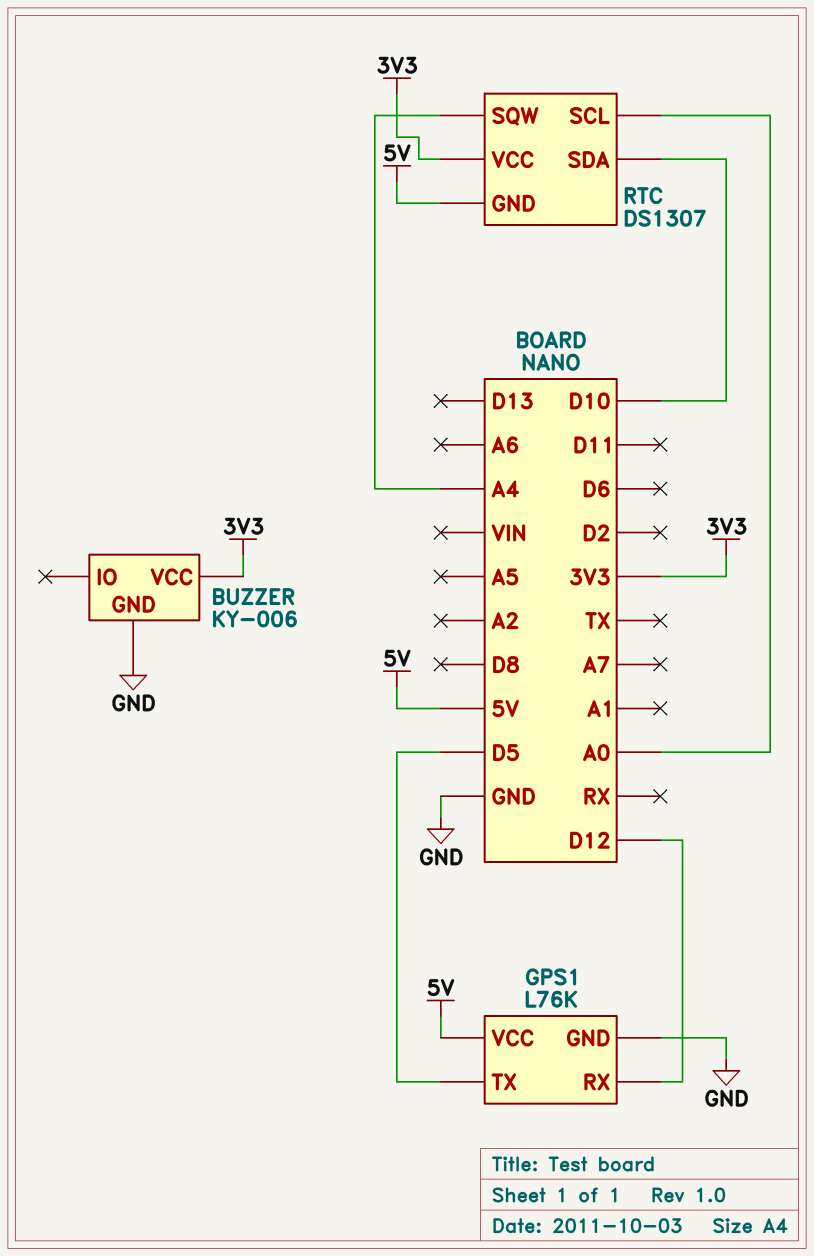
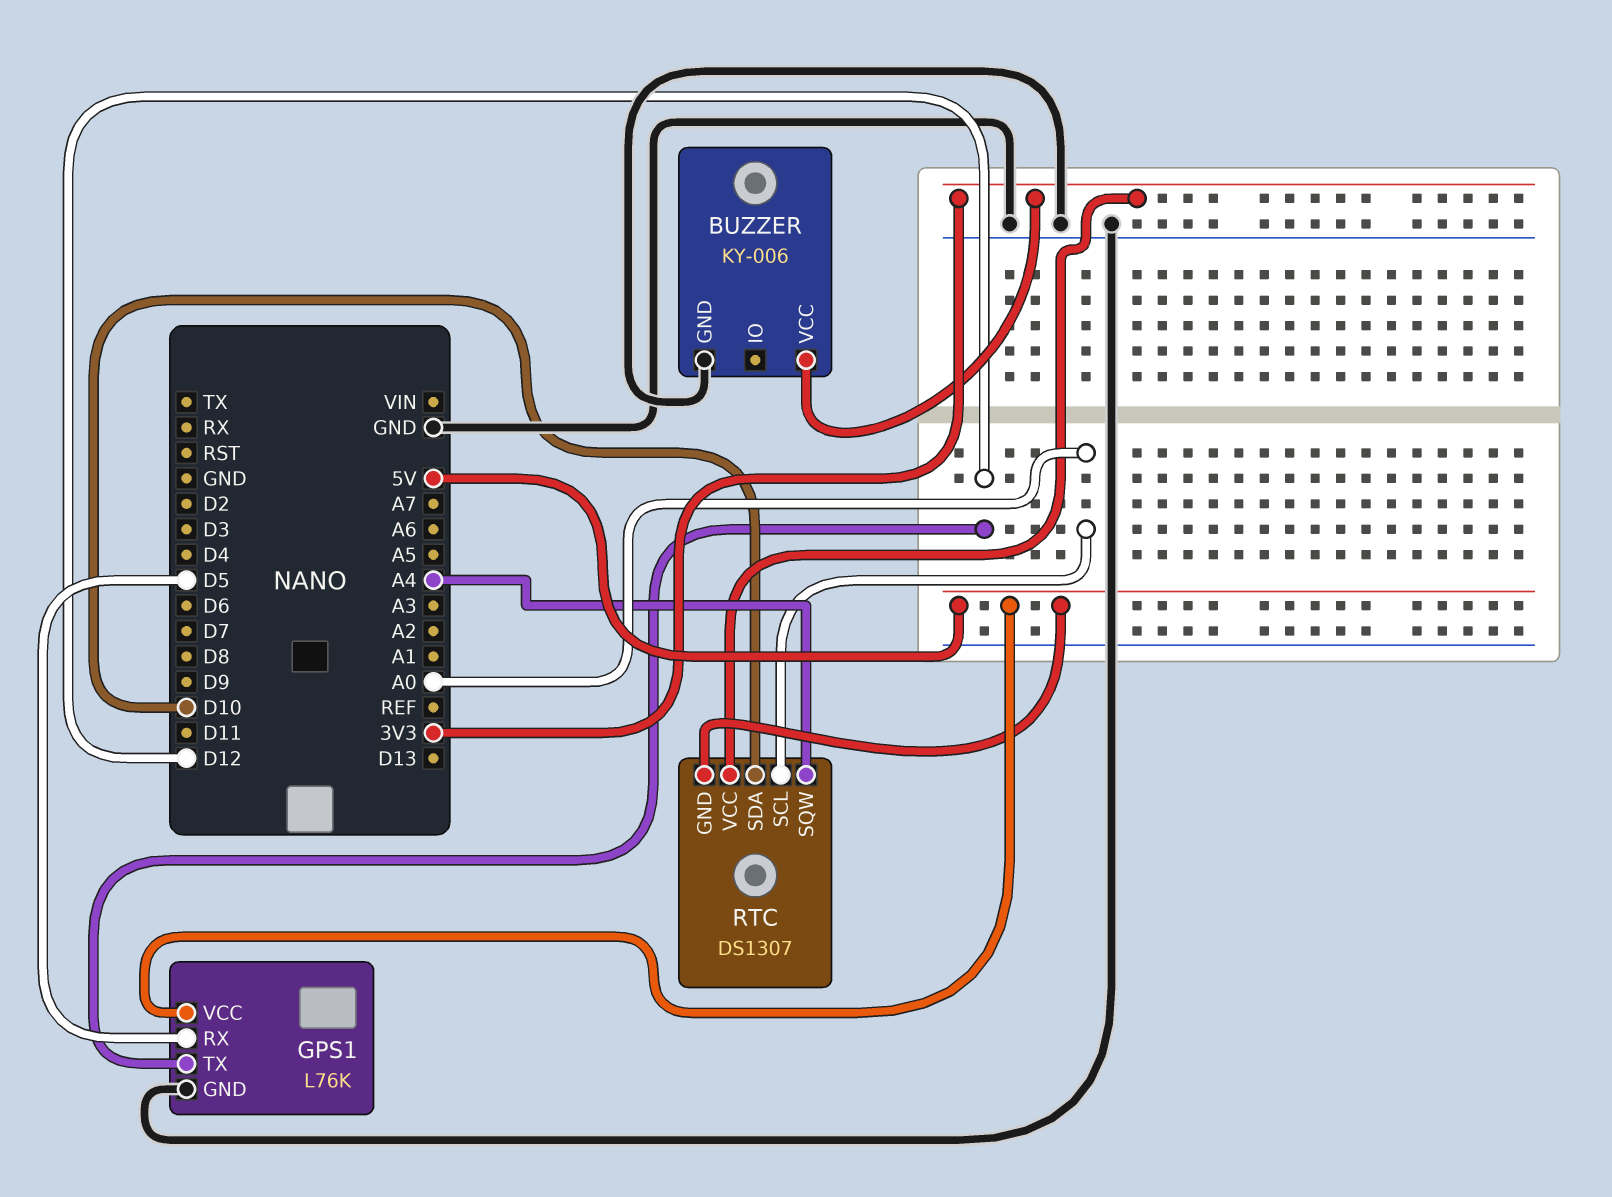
GPS1 pin RX: D12 -> D5
GPS1 pin TX: D5 -> D12

